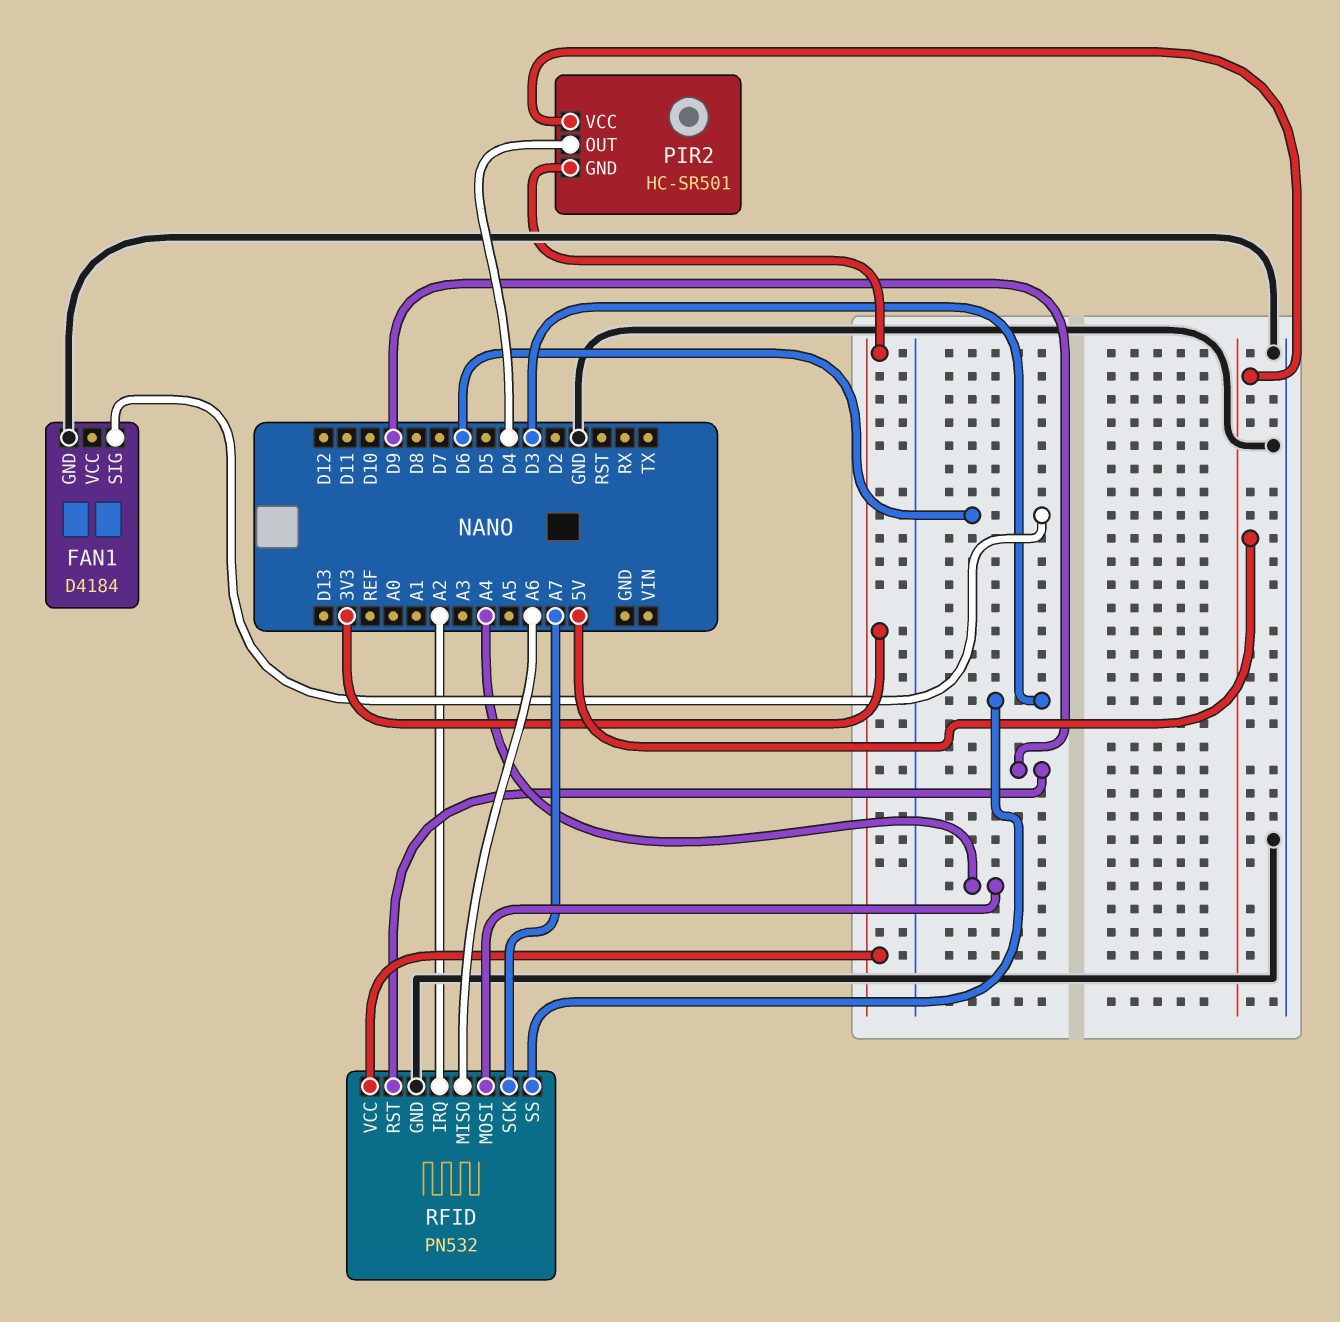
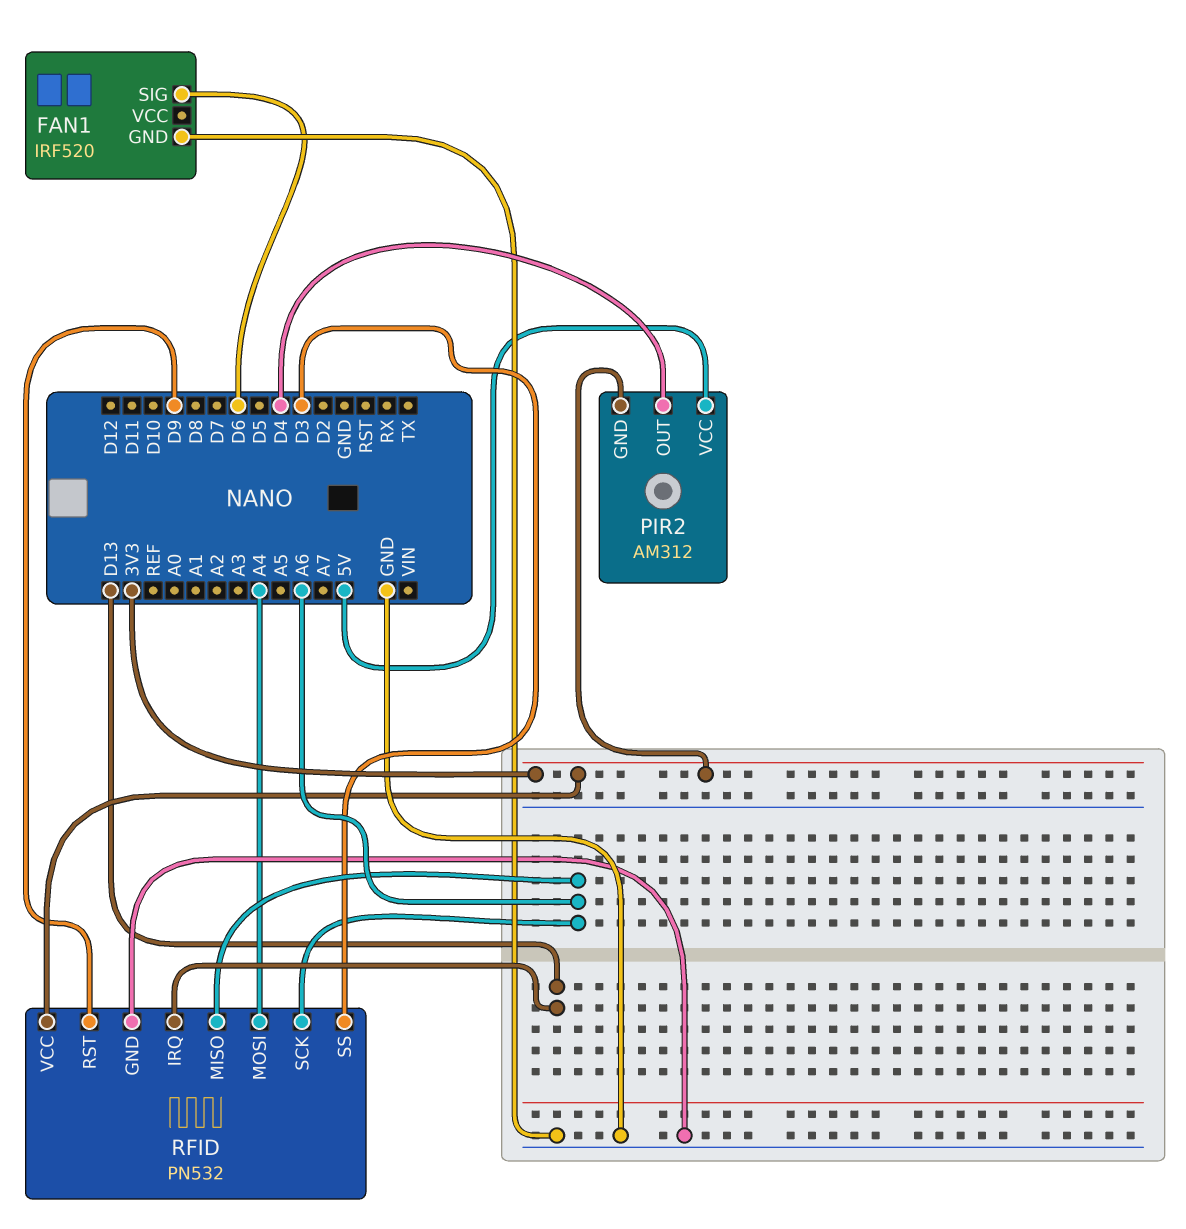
FAN1: D4184 -> IRF520
PIR2: HC-SR501 -> AM312
RFID pin IRQ: A2 -> D13
RFID pin SCK: A7 -> A6

